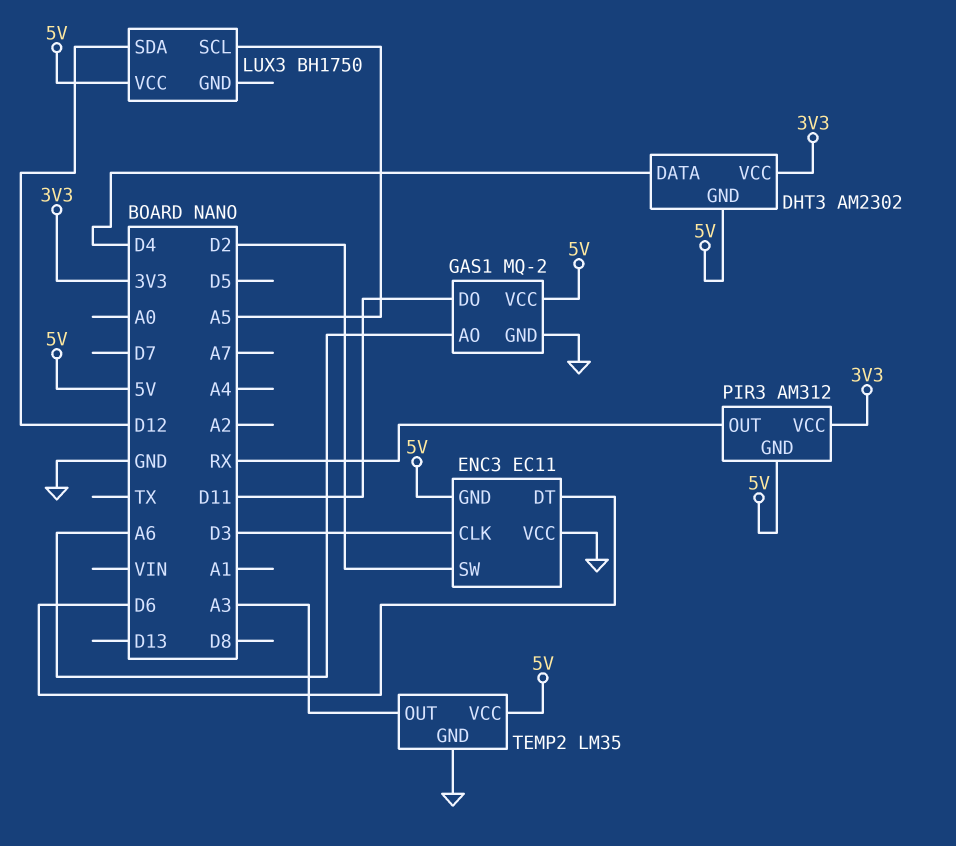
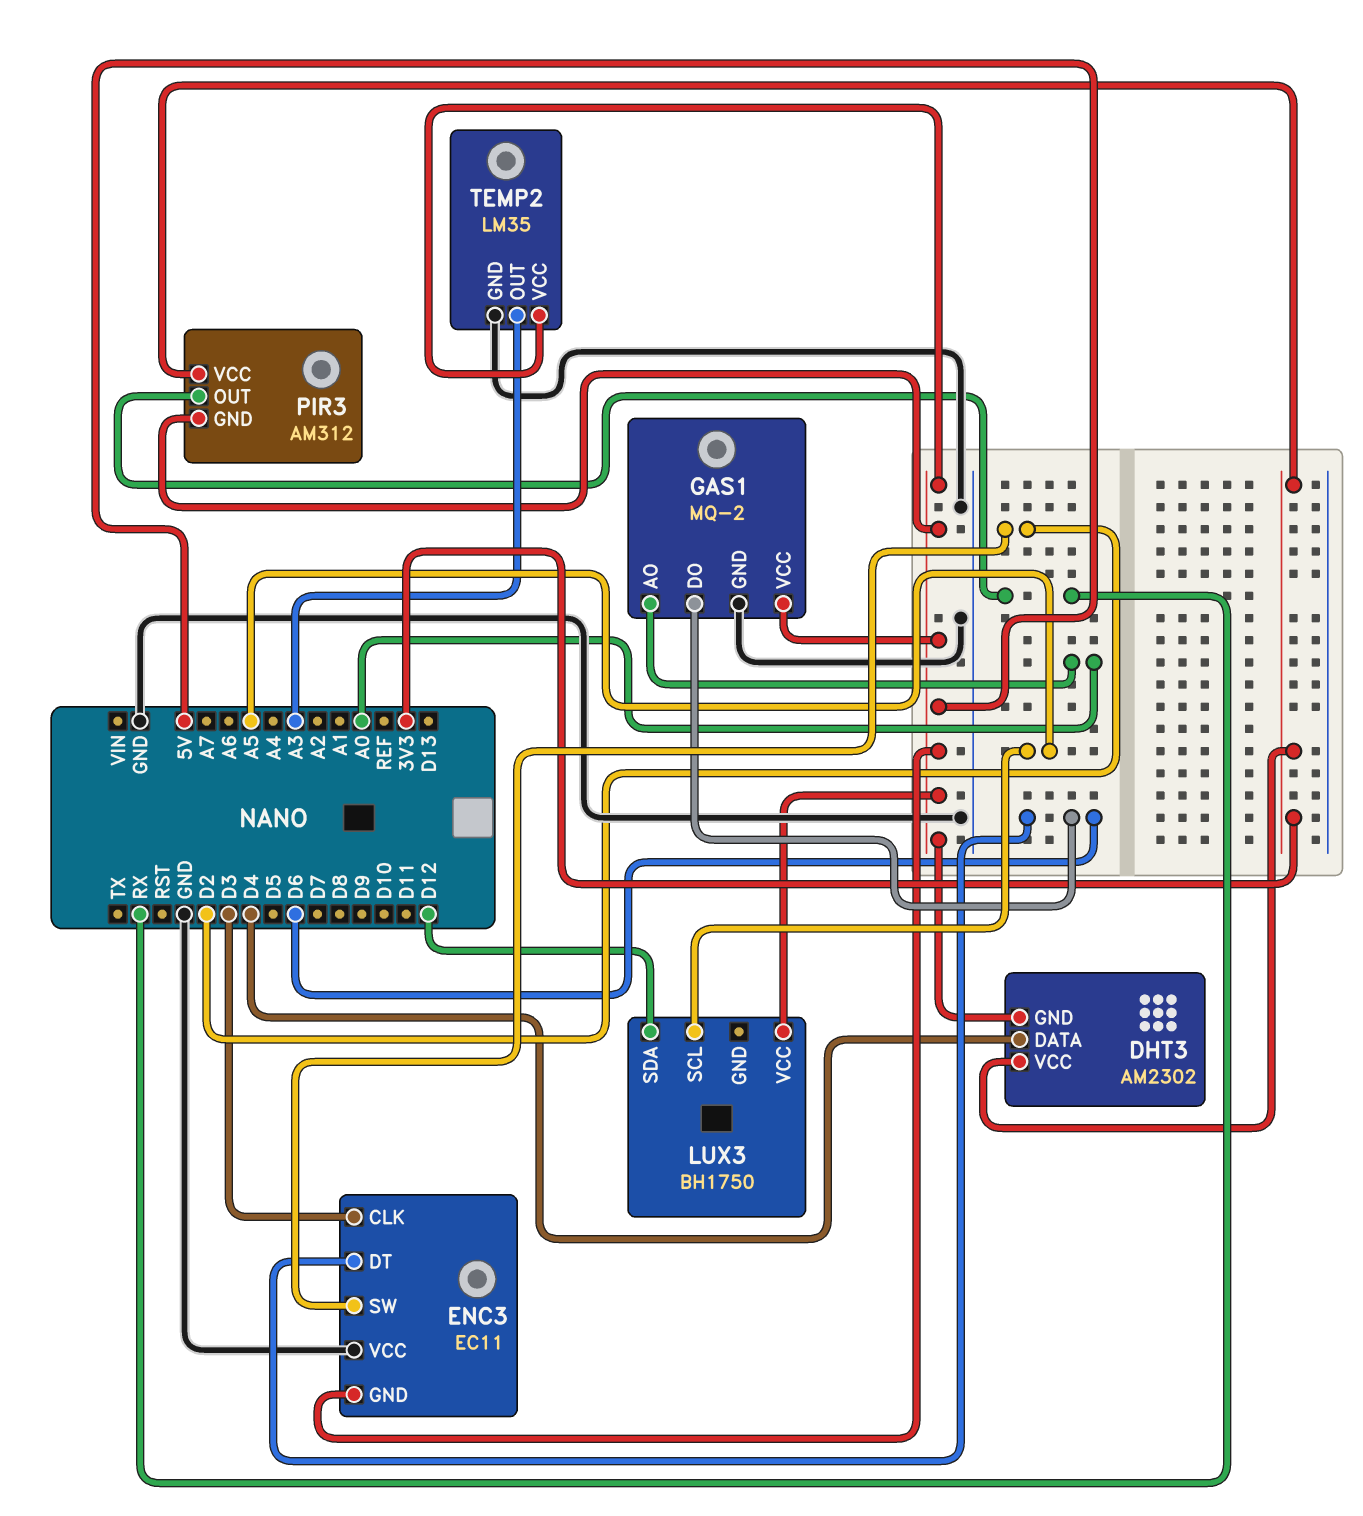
GAS1 pin AO: A6 -> A0
GAS1 pin DO: D11 -> D6

